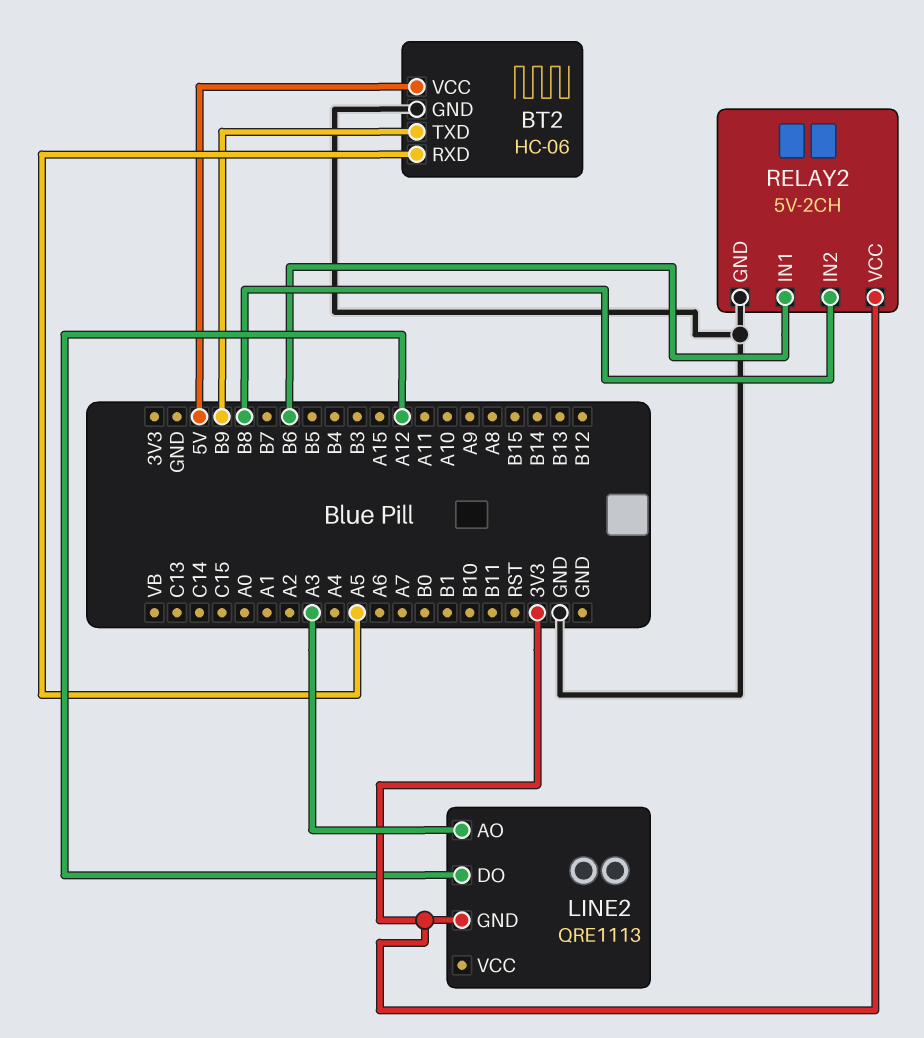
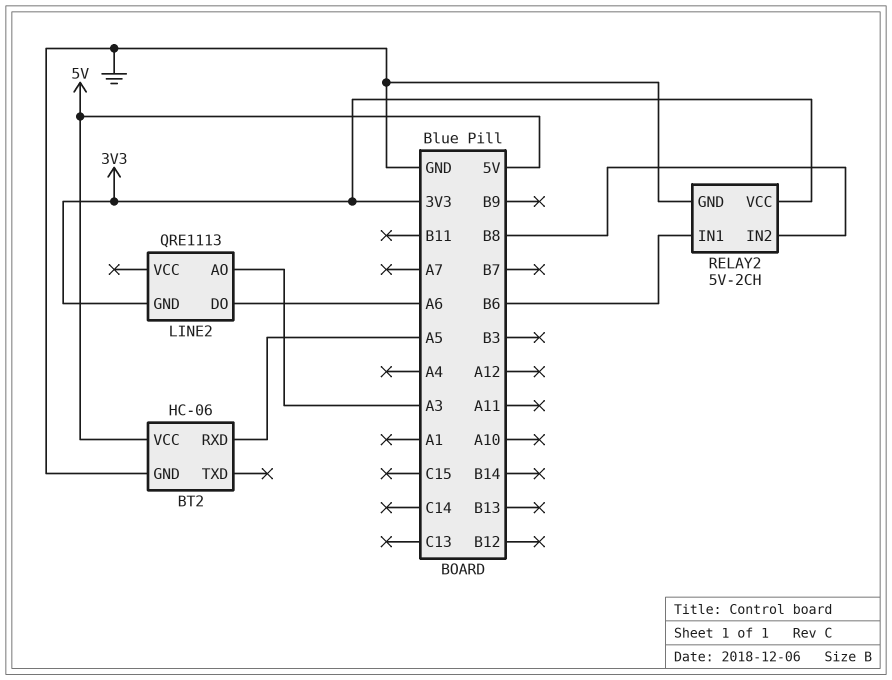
BT2 pin TXD: B9 -> none
LINE2 pin DO: A12 -> A6

